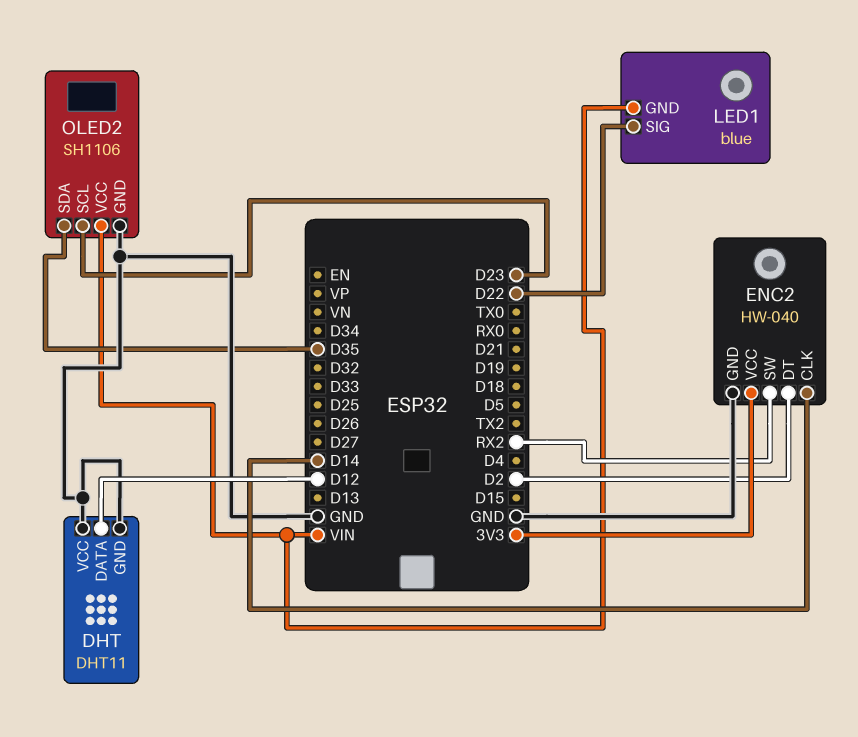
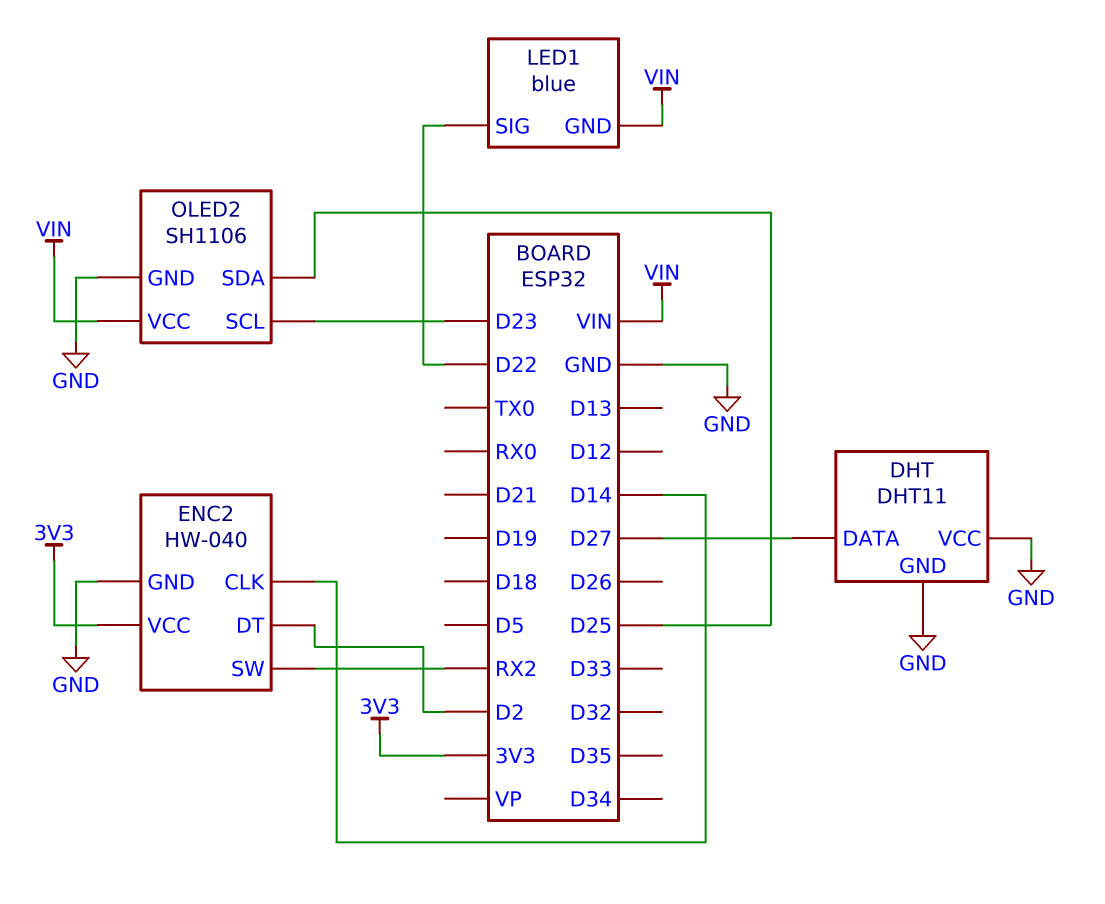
DHT pin DATA: D12 -> D27
OLED2 pin SDA: D35 -> D25

